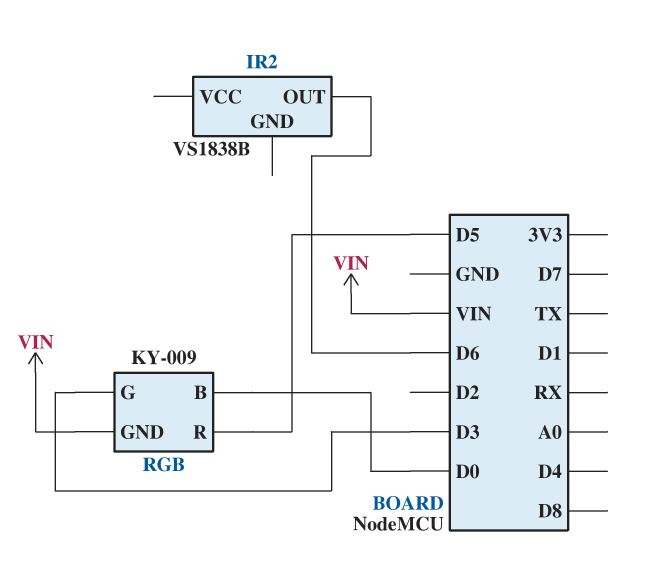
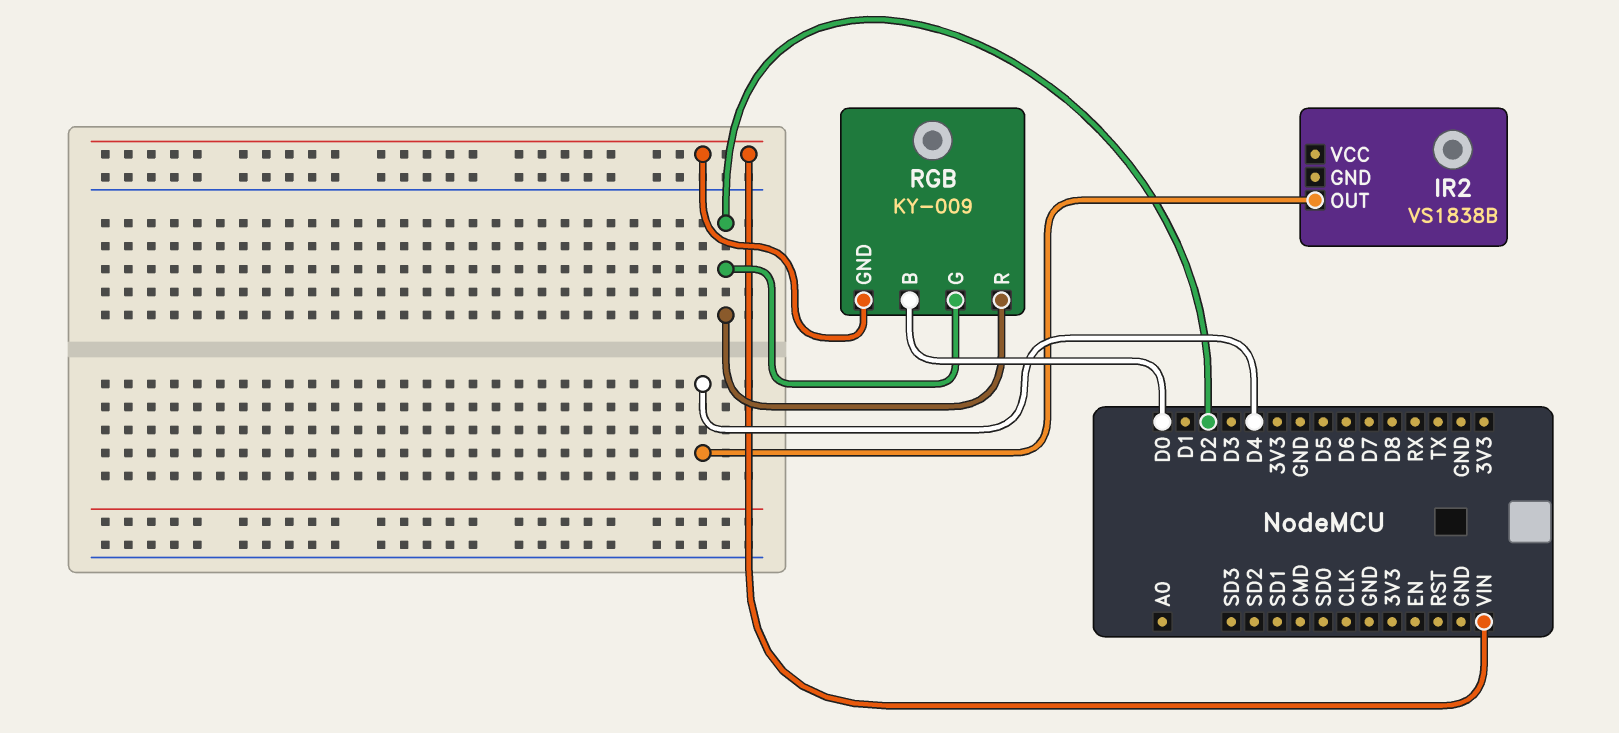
IR2 pin OUT: D6 -> D4
RGB pin G: D3 -> D2
RGB pin R: D5 -> D2

